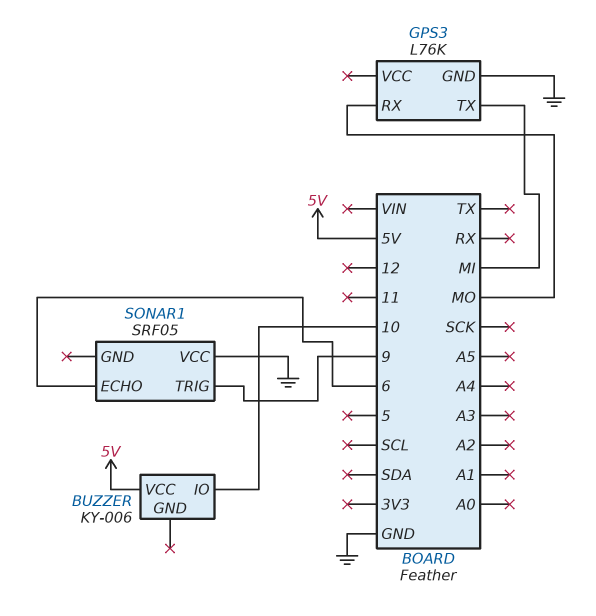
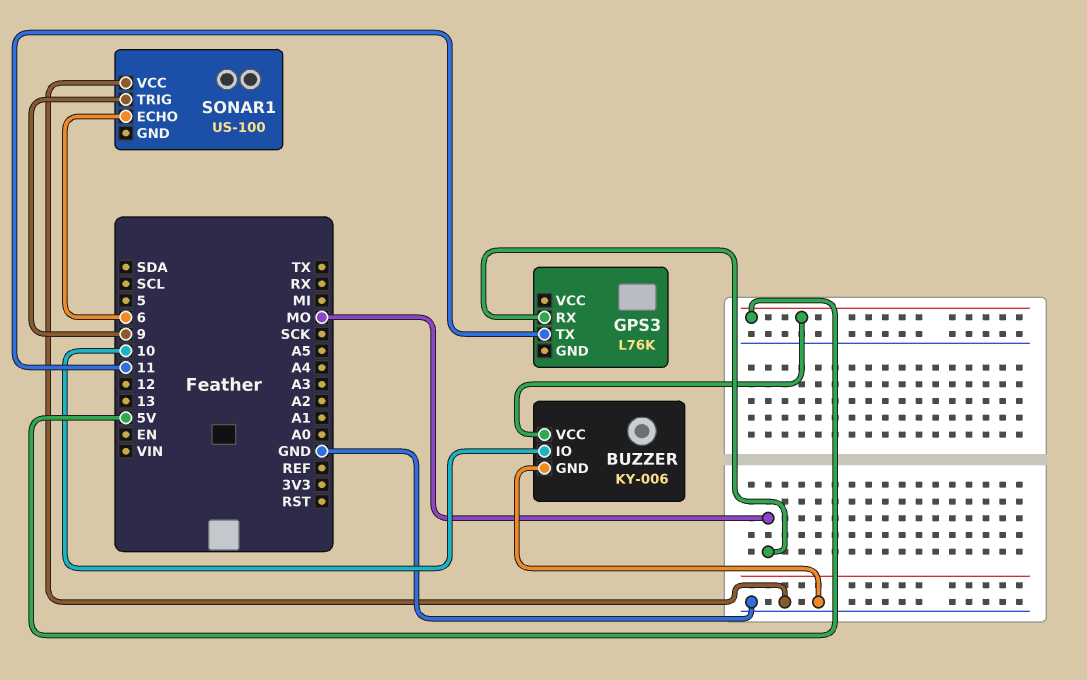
BUZZER pin GND: none -> GND
GPS3 pin GND: GND -> none
GPS3 pin TX: MI -> 11
SONAR1: SRF05 -> US-100

